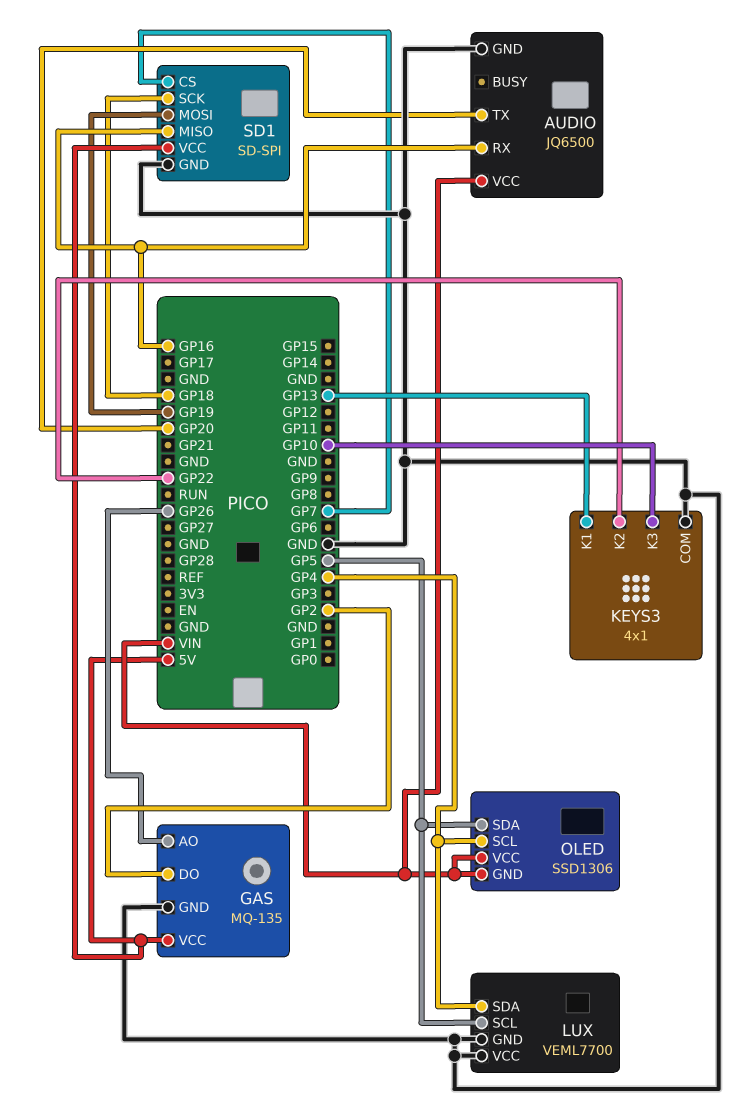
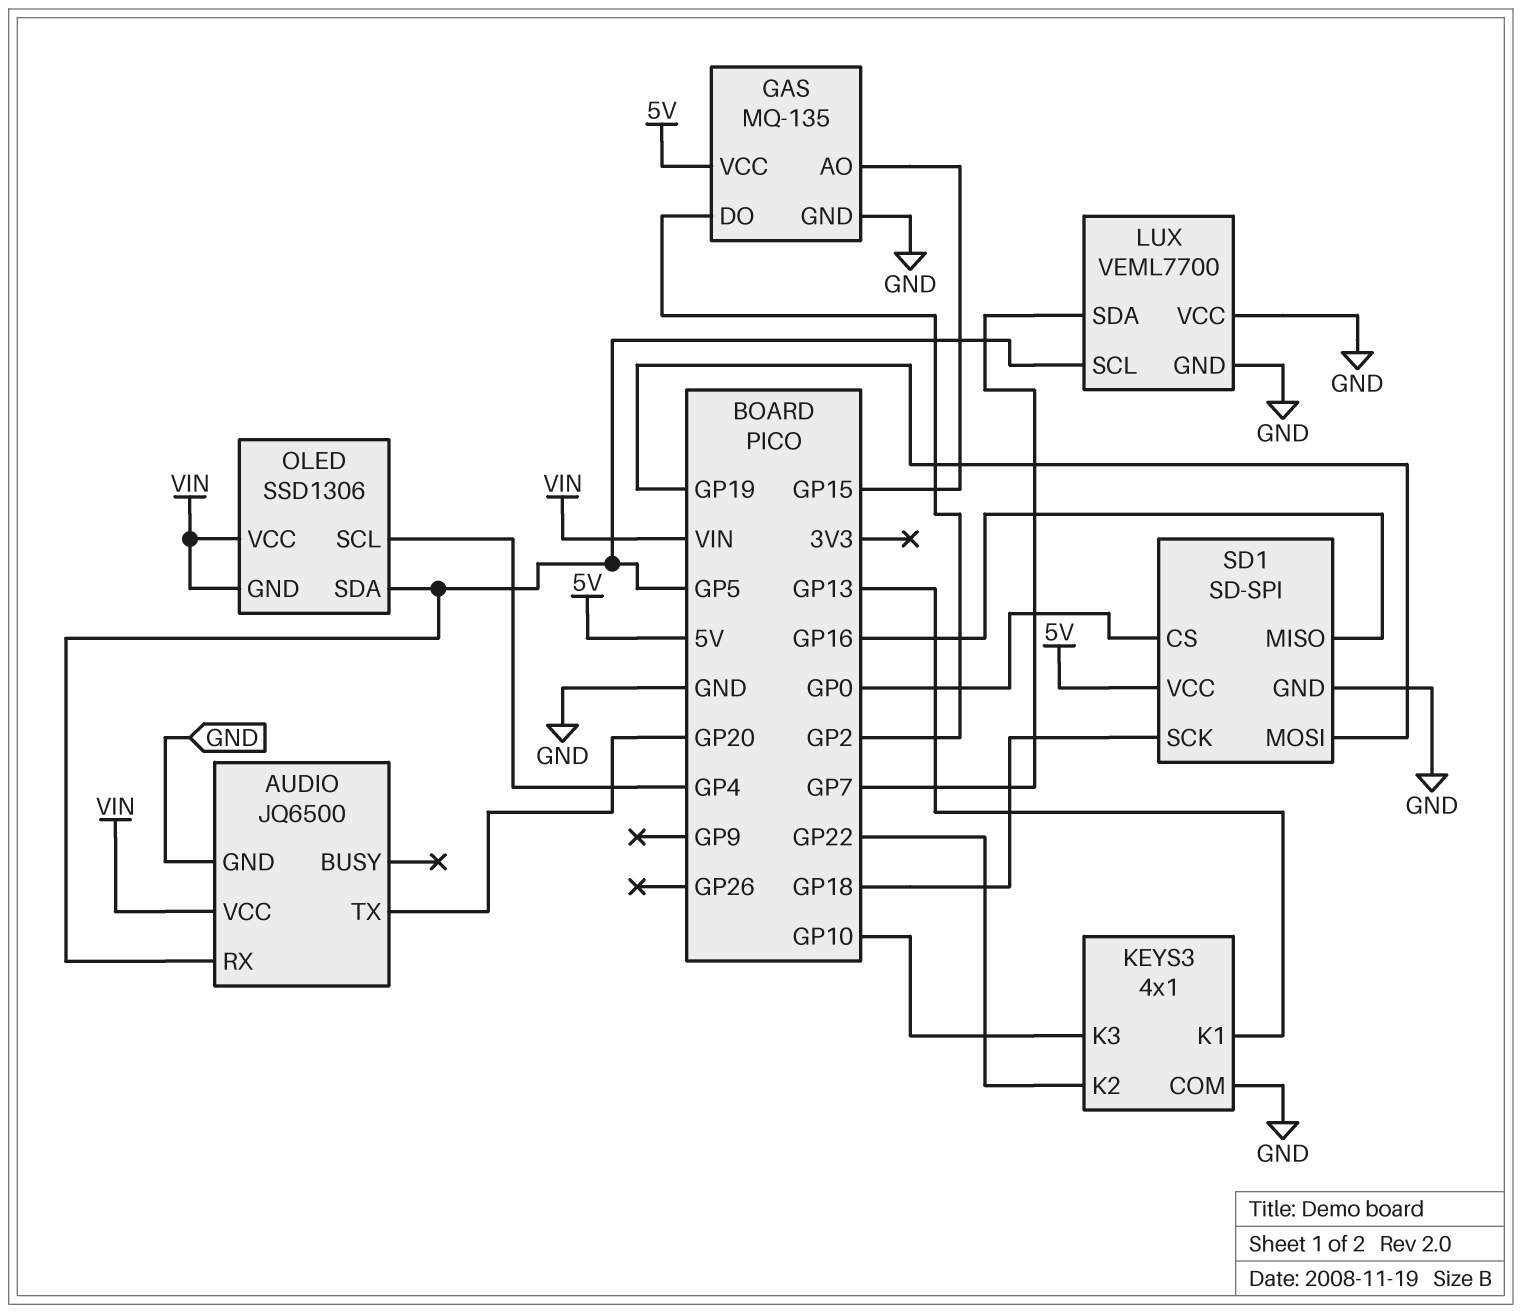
AUDIO pin RX: GP16 -> GP5
GAS pin AO: GP26 -> GP15
LUX pin SDA: GP4 -> GP7
SD1 pin CS: GP7 -> GP0

